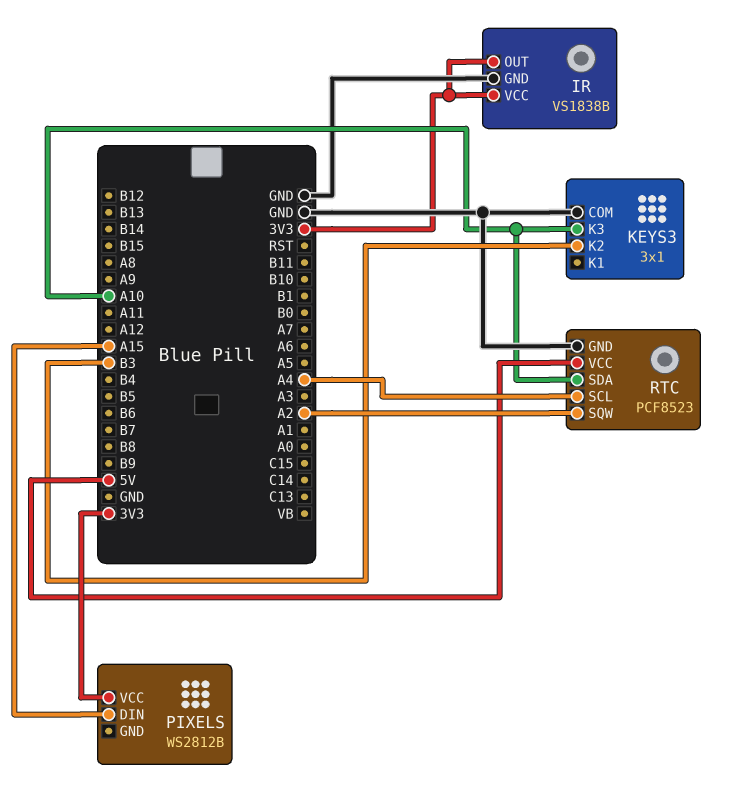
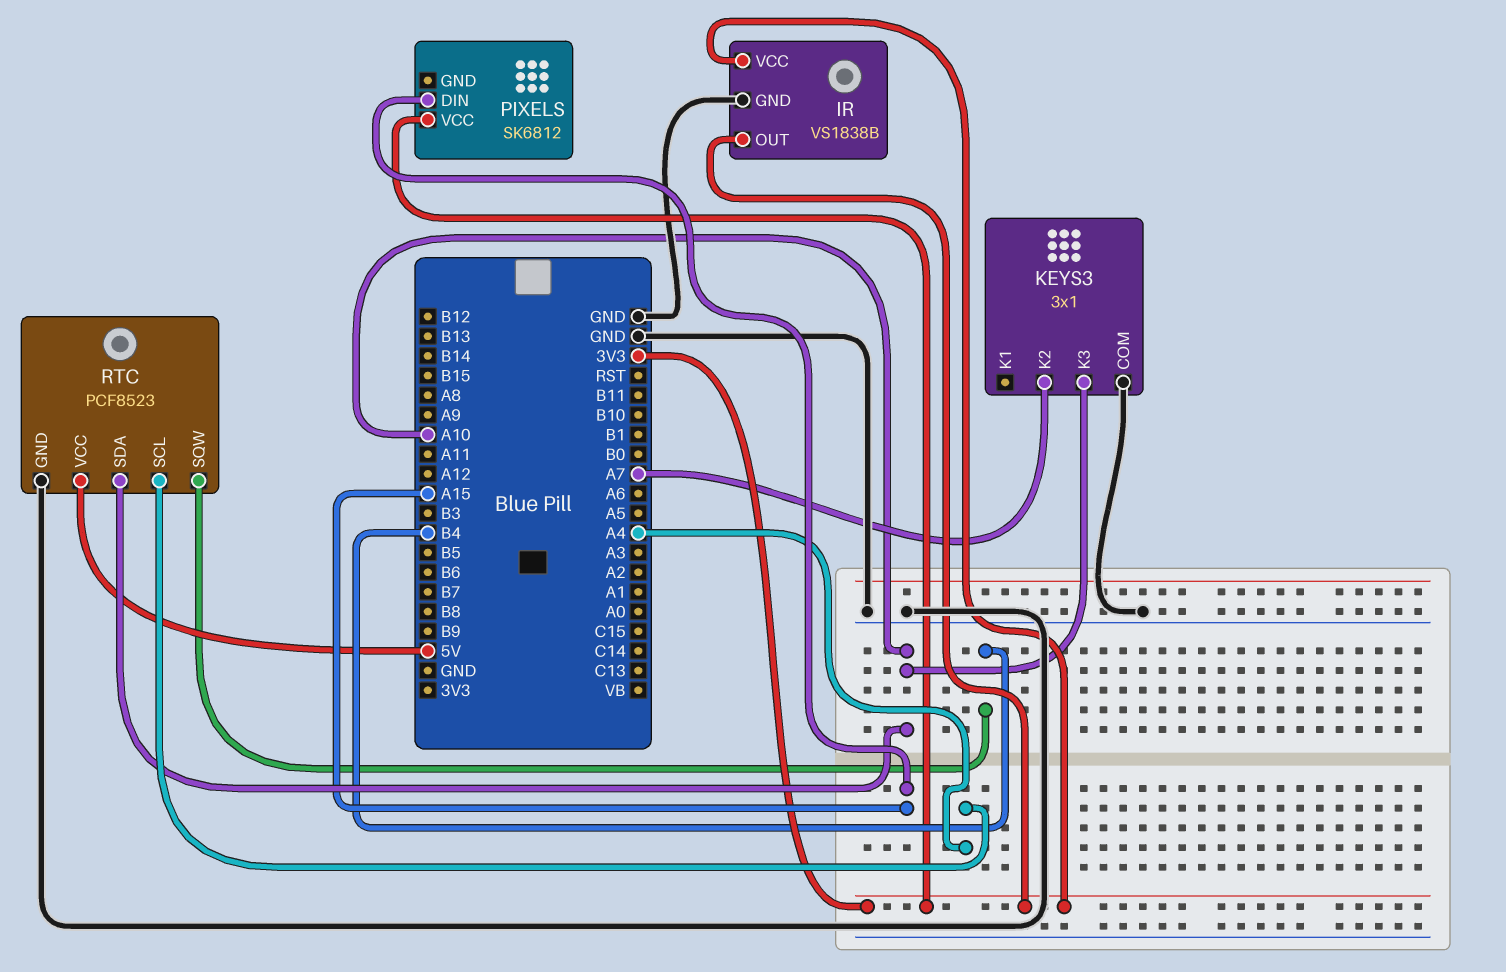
KEYS3 pin K2: B3 -> A7
PIXELS: WS2812B -> SK6812
RTC pin SQW: A2 -> B4

